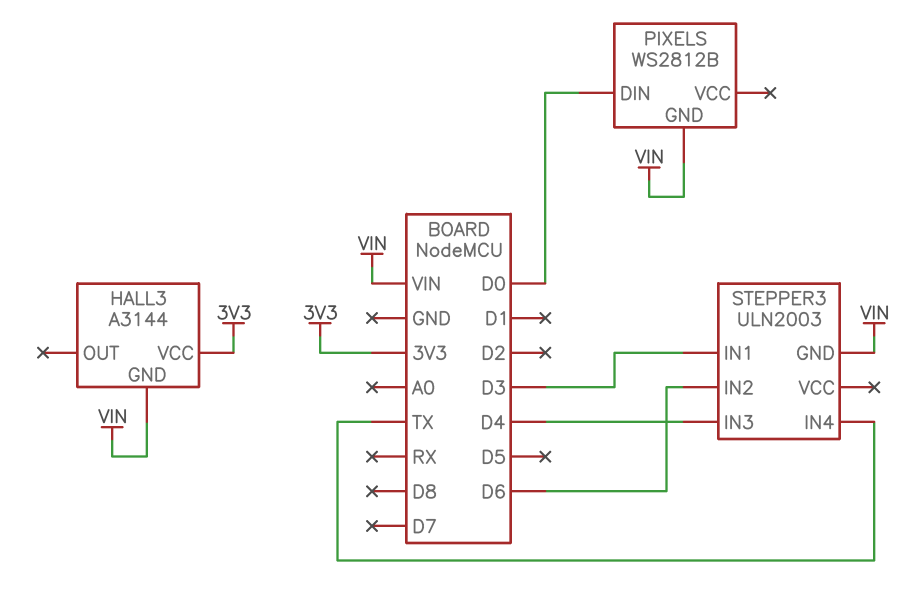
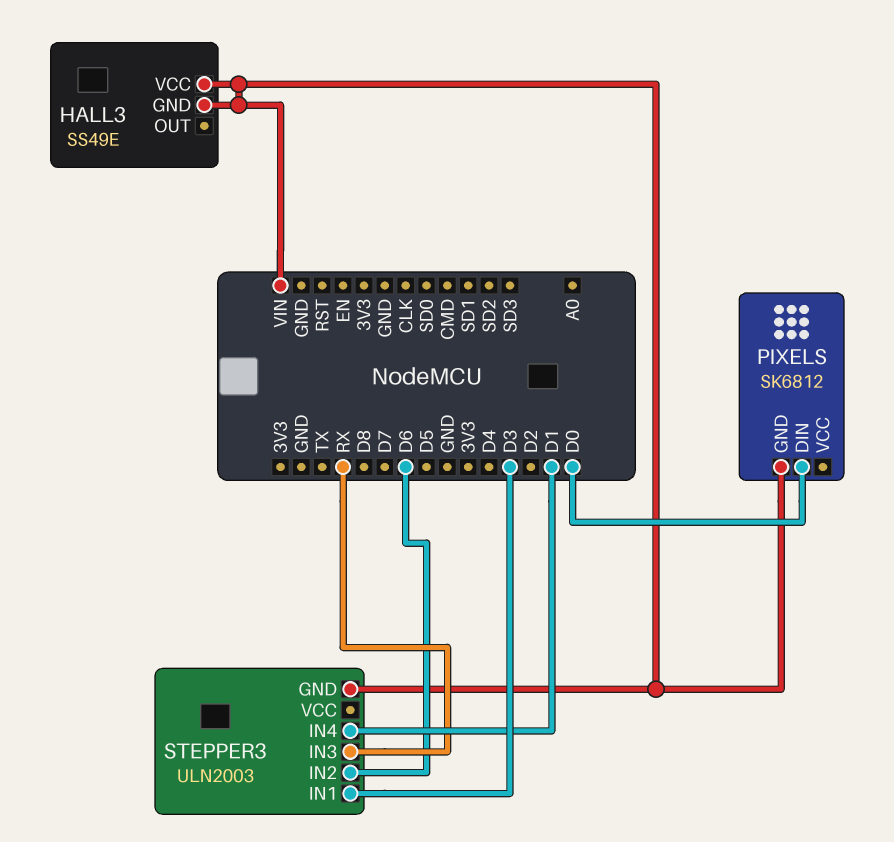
HALL3: A3144 -> SS49E
HALL3 pin VCC: 3V3 -> VIN
PIXELS: WS2812B -> SK6812
STEPPER3 pin IN3: D4 -> RX
STEPPER3 pin IN4: TX -> D1

